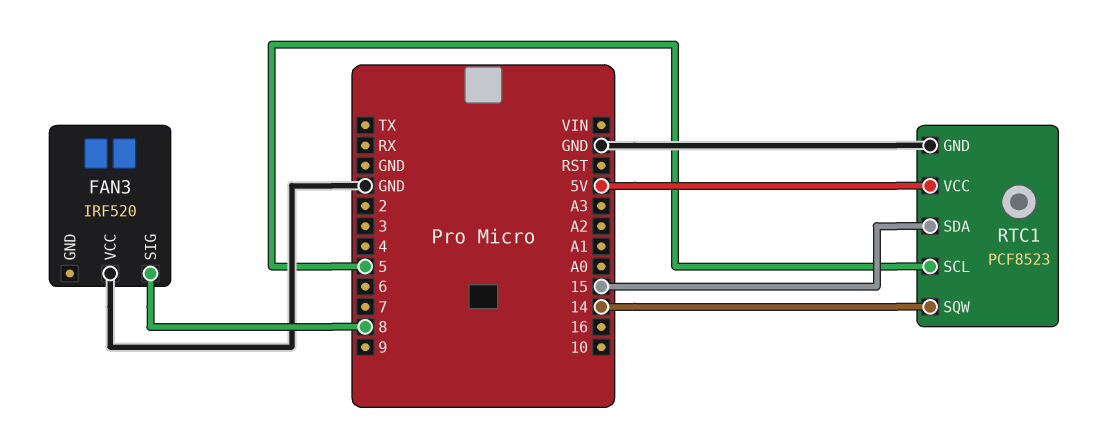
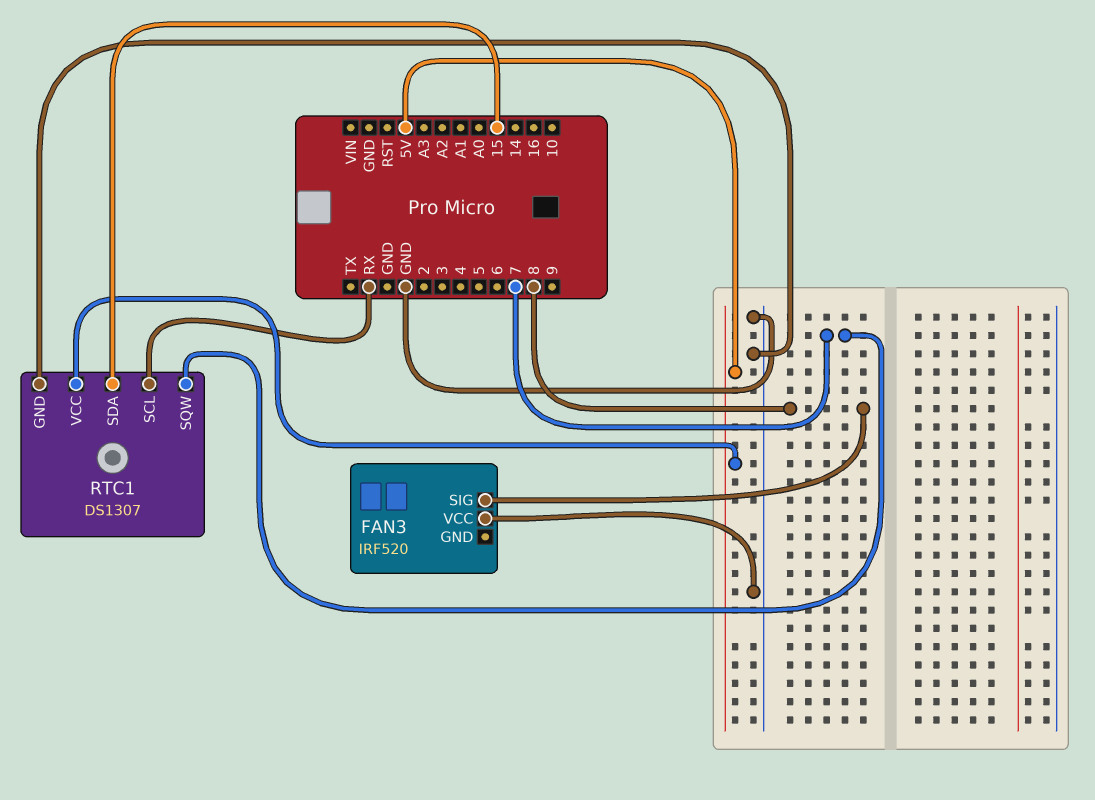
RTC1: PCF8523 -> DS1307
RTC1 pin SCL: 5 -> RX
RTC1 pin SQW: 14 -> 7

